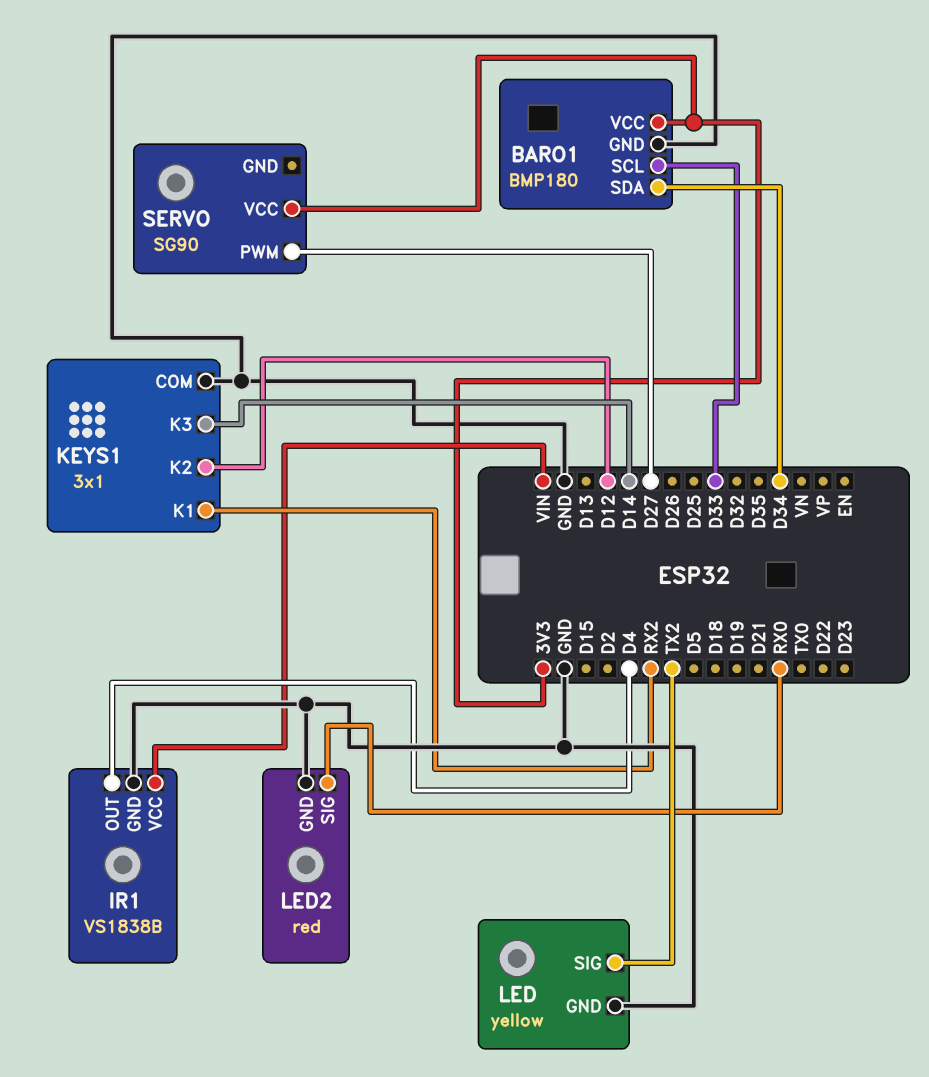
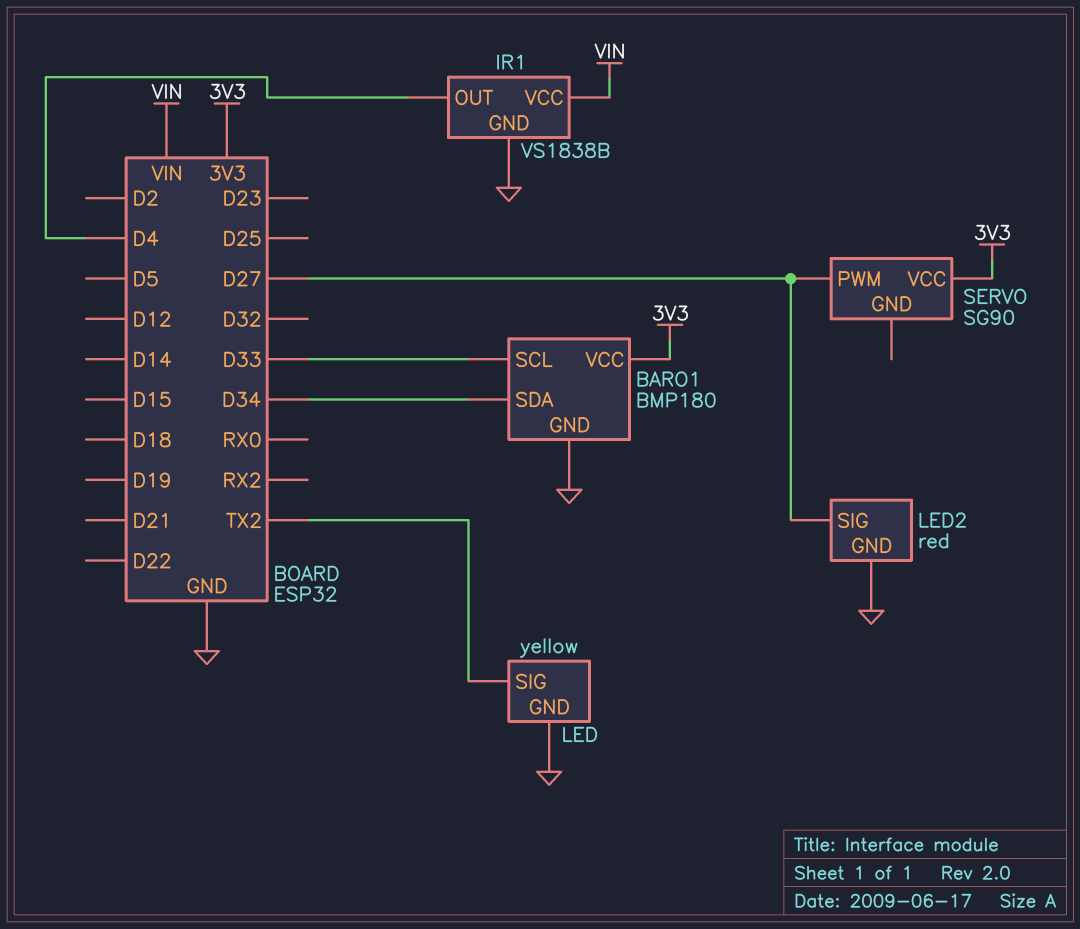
KEYS1: 3x1 -> none
KEYS1 pin COM: GND -> none
KEYS1 pin K1: RX2 -> none
KEYS1 pin K2: D12 -> none
KEYS1 pin K3: D14 -> none
LED2 pin SIG: RX0 -> D27

